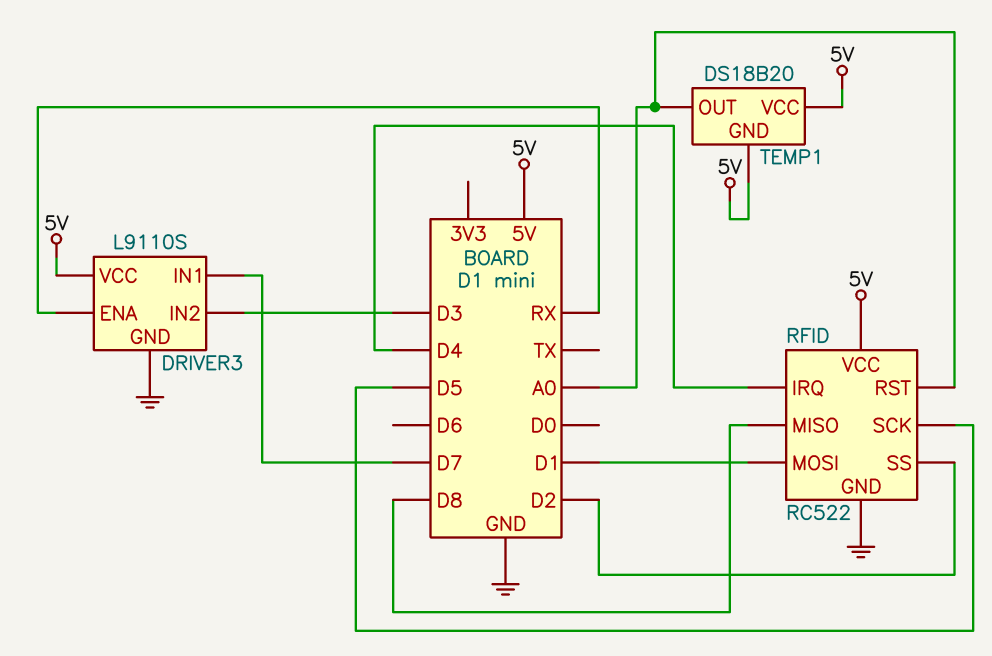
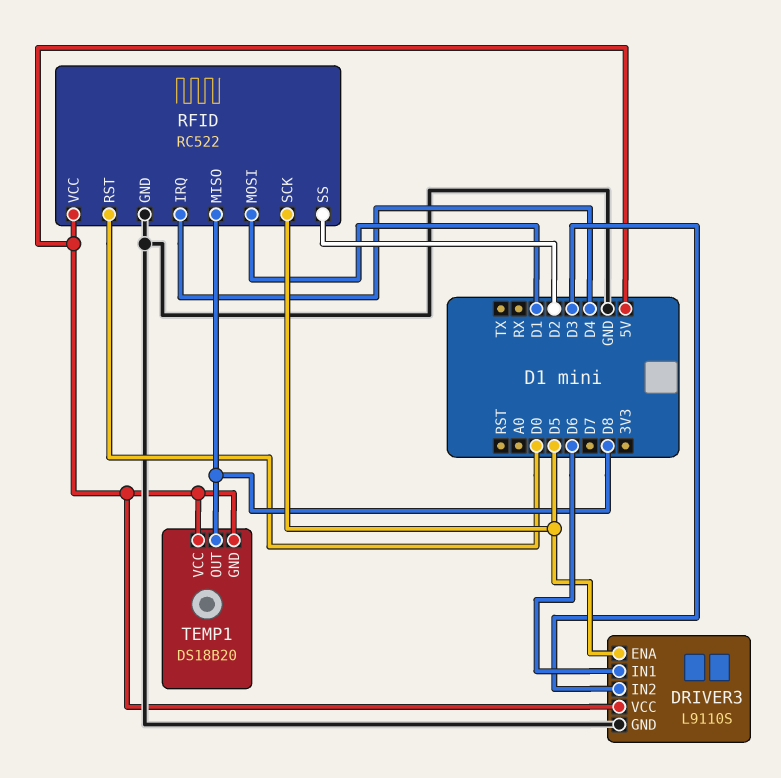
DRIVER3 pin ENA: RX -> D5
DRIVER3 pin IN1: D7 -> D6
RFID pin RST: A0 -> D0
TEMP1 pin OUT: A0 -> D8

